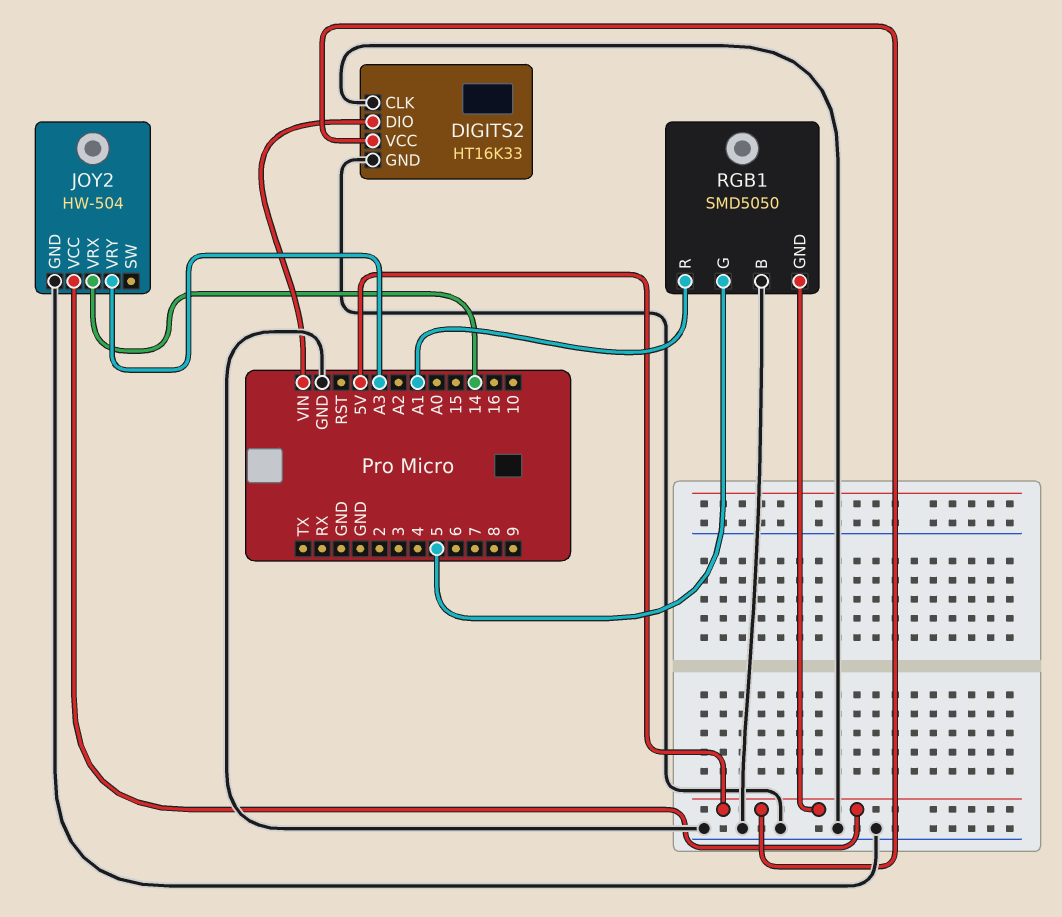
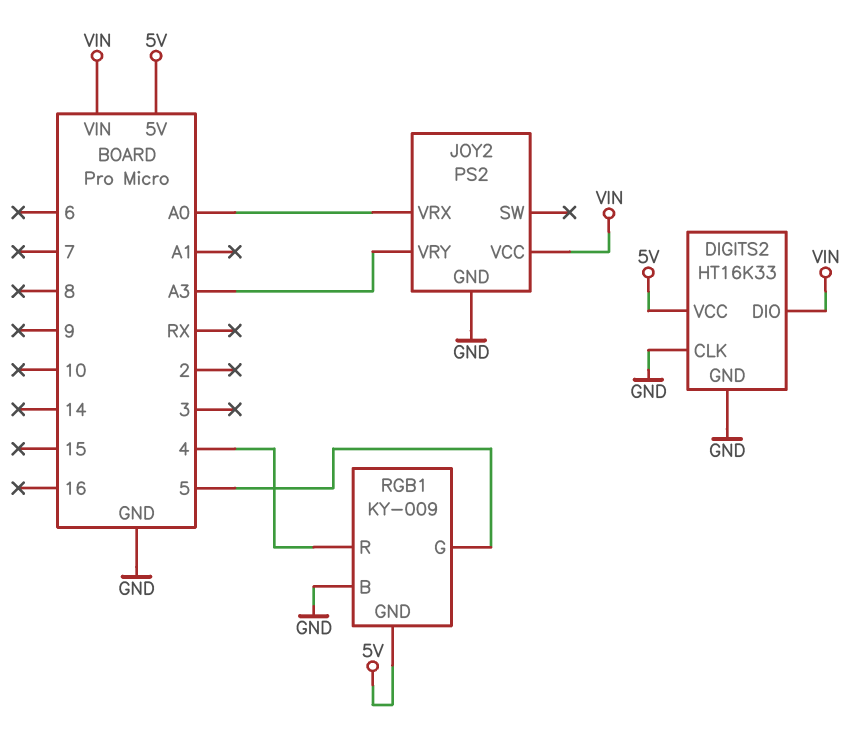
JOY2: HW-504 -> PS2
JOY2 pin VCC: 5V -> VIN
JOY2 pin VRX: 14 -> A0
RGB1: SMD5050 -> KY-009
RGB1 pin R: A1 -> 4

